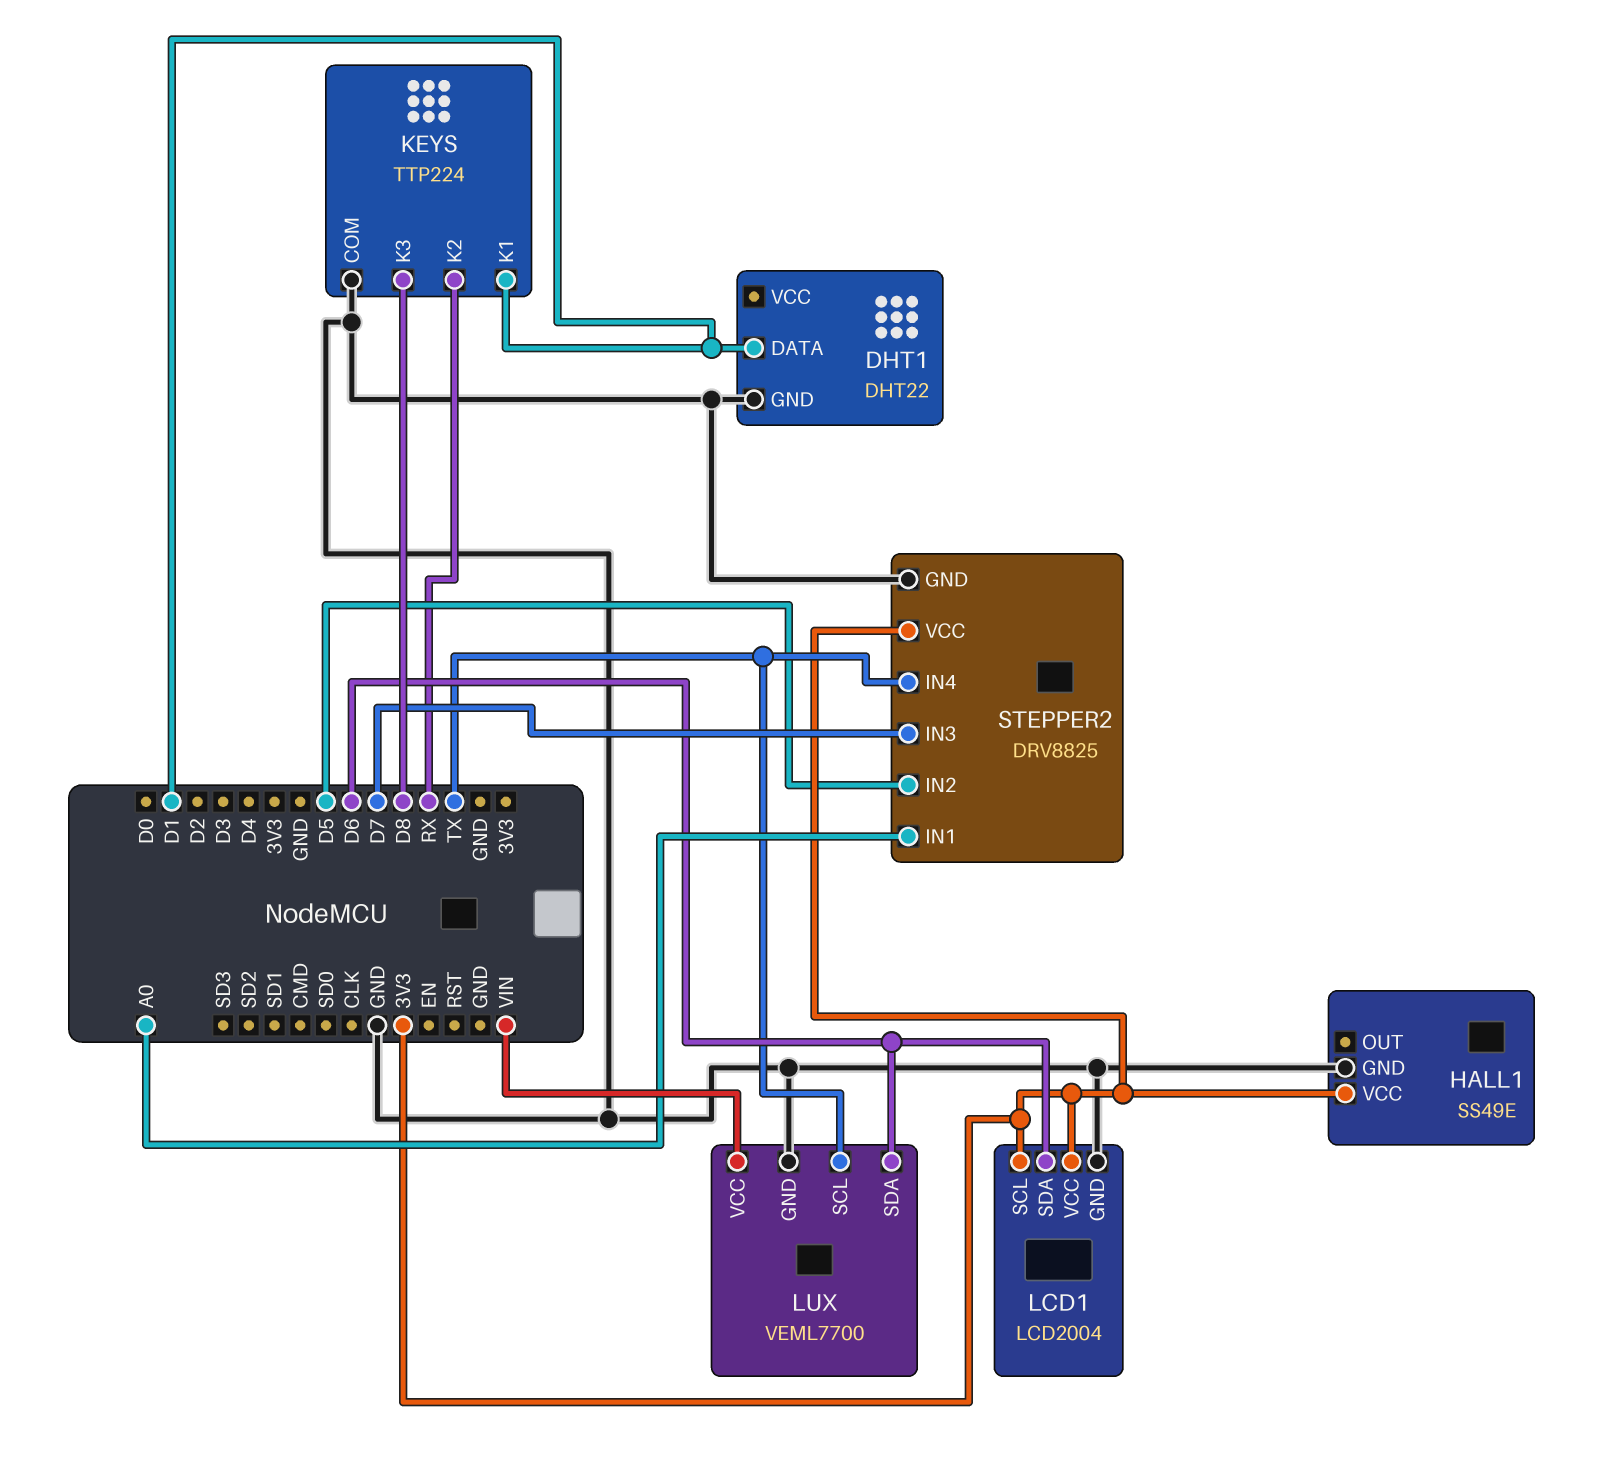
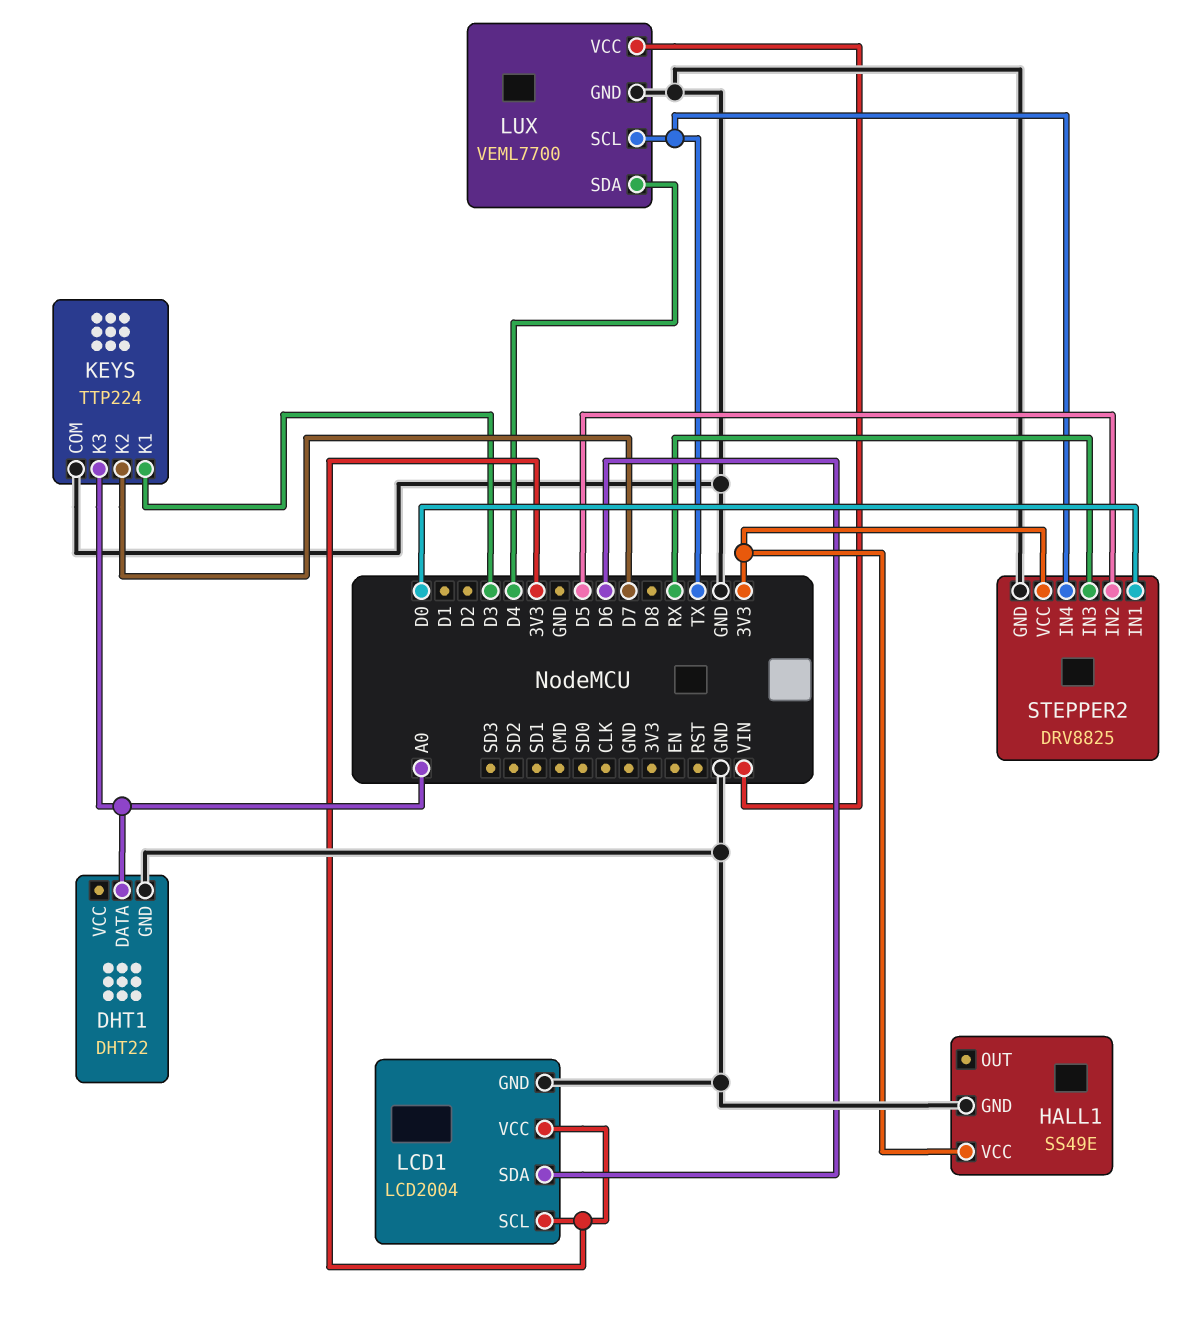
DHT1 pin DATA: D1 -> A0
KEYS pin K1: D1 -> D3
KEYS pin K2: RX -> D7
KEYS pin K3: D8 -> A0
LUX pin SDA: D6 -> D4
STEPPER2 pin IN1: A0 -> D0
STEPPER2 pin IN3: D7 -> RX

